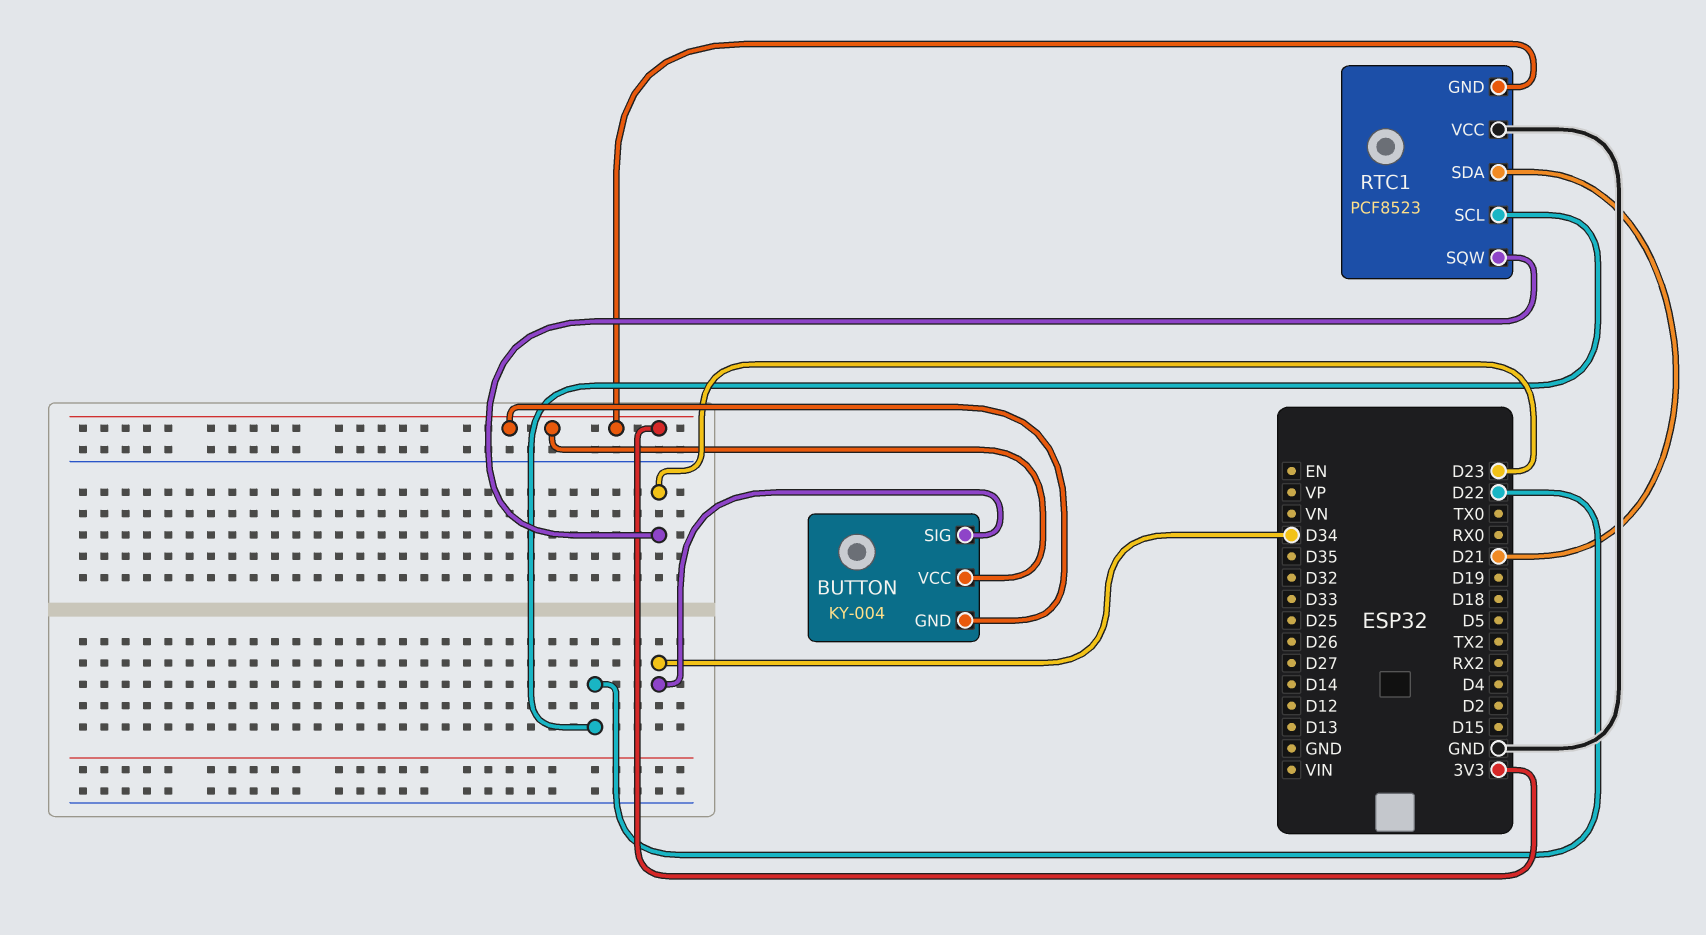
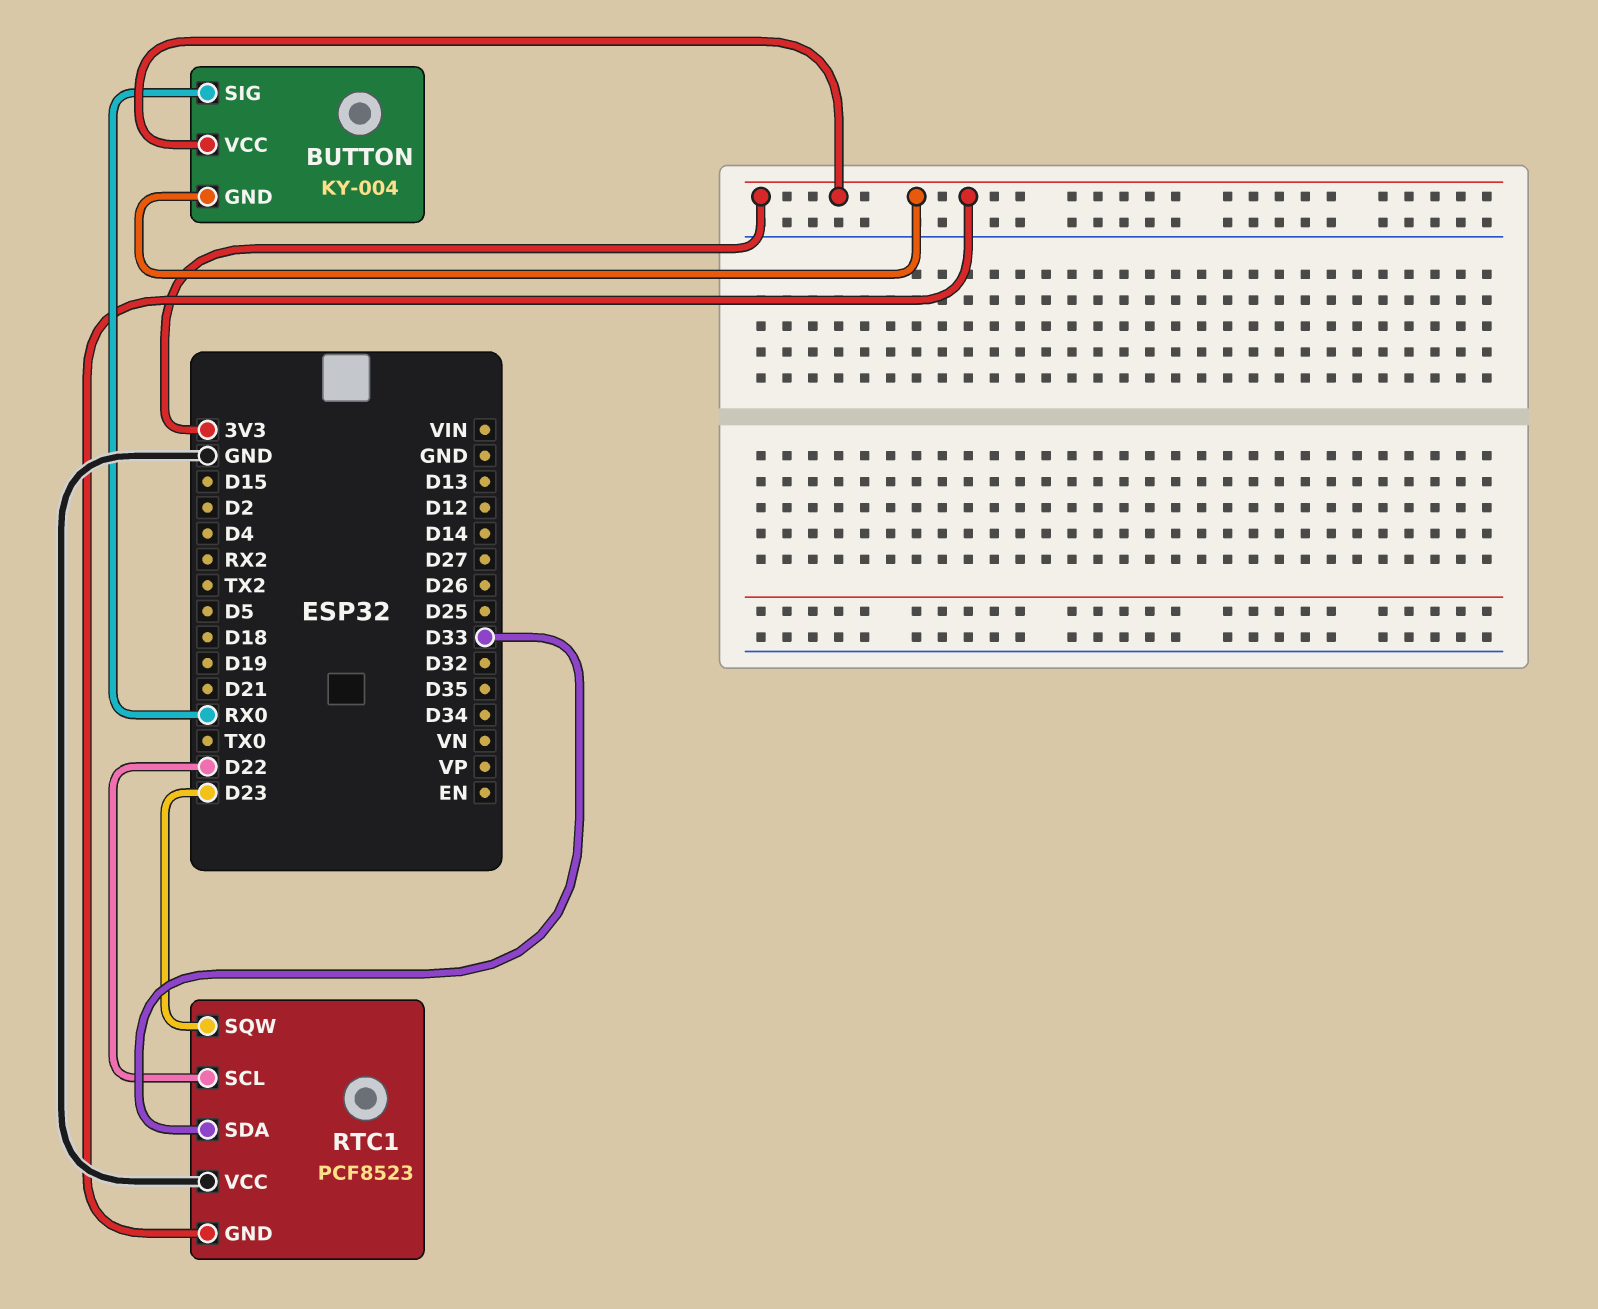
BUTTON pin SIG: D34 -> RX0
RTC1 pin SDA: D21 -> D33

